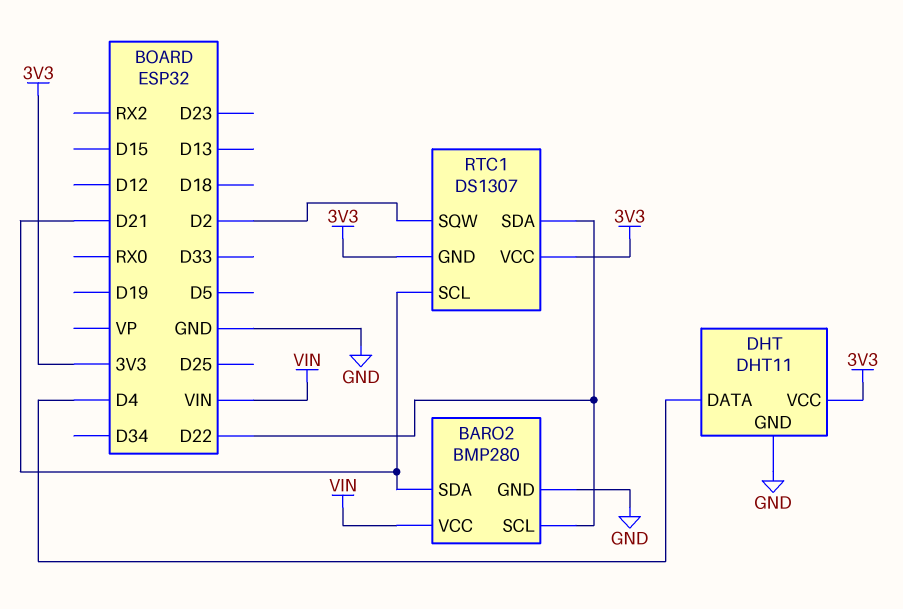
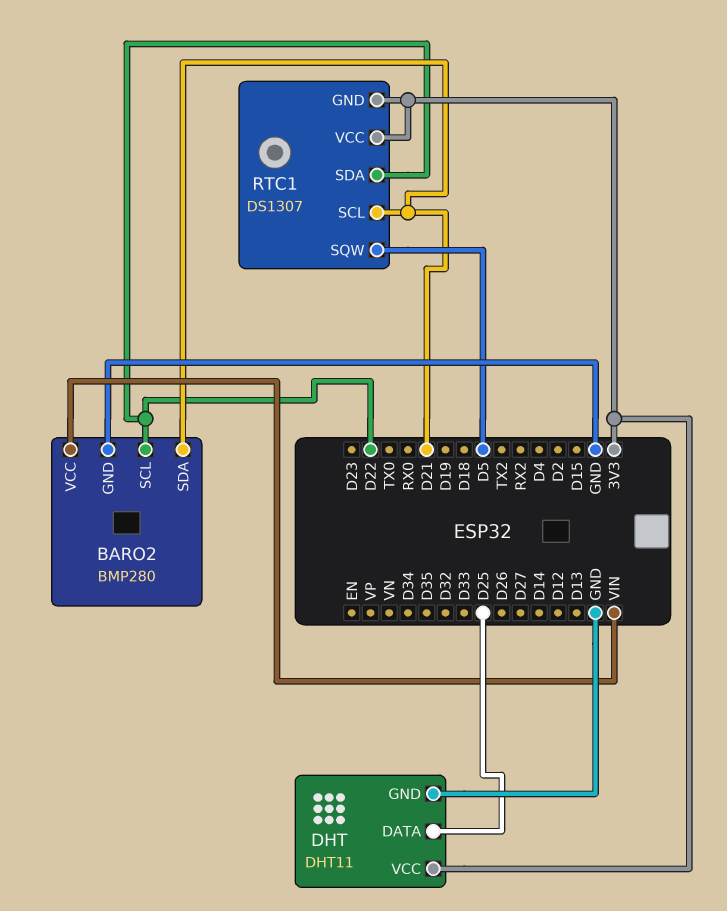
DHT pin DATA: D4 -> D25
RTC1 pin SQW: D2 -> D5

